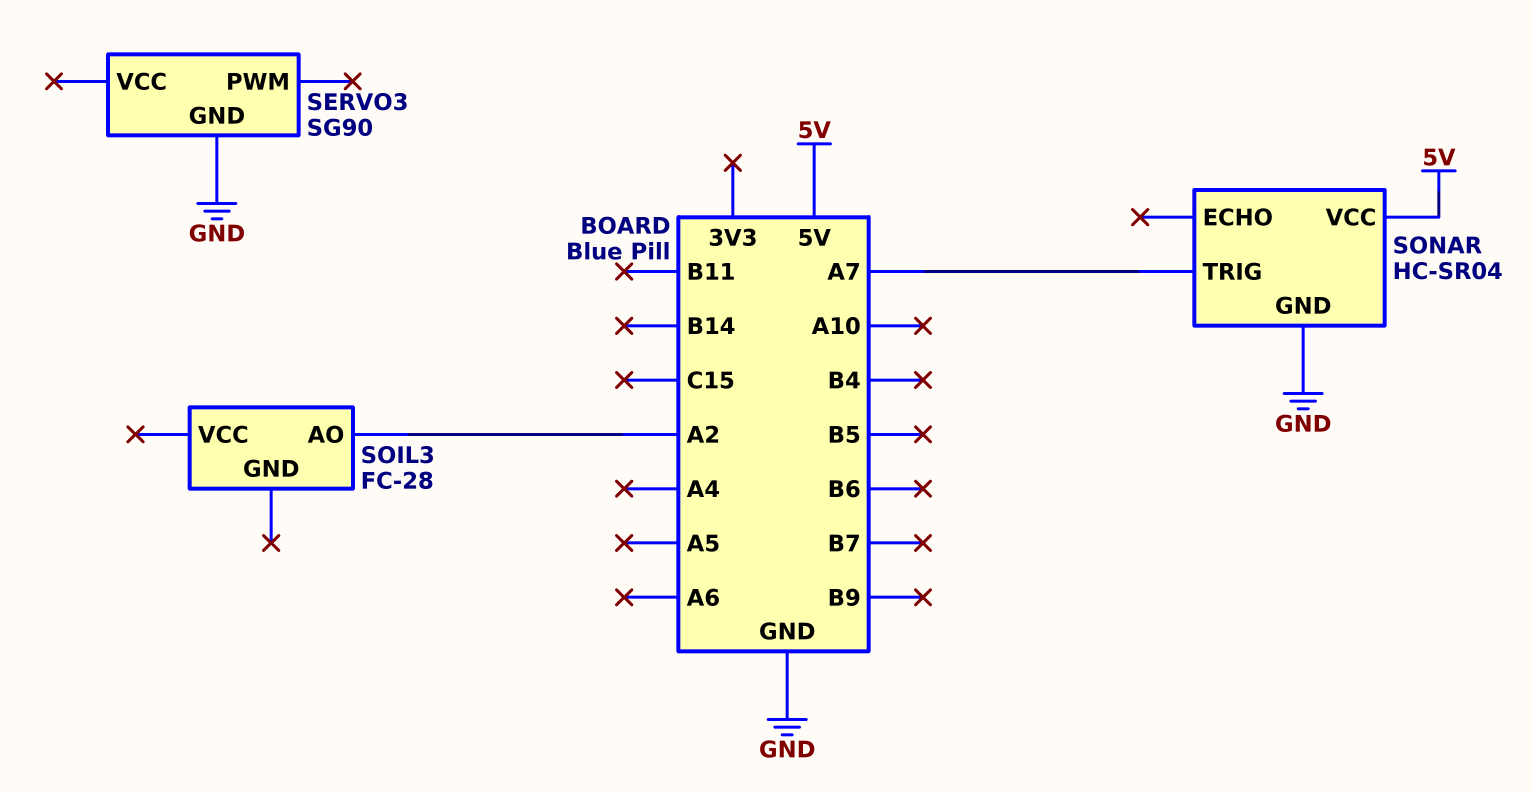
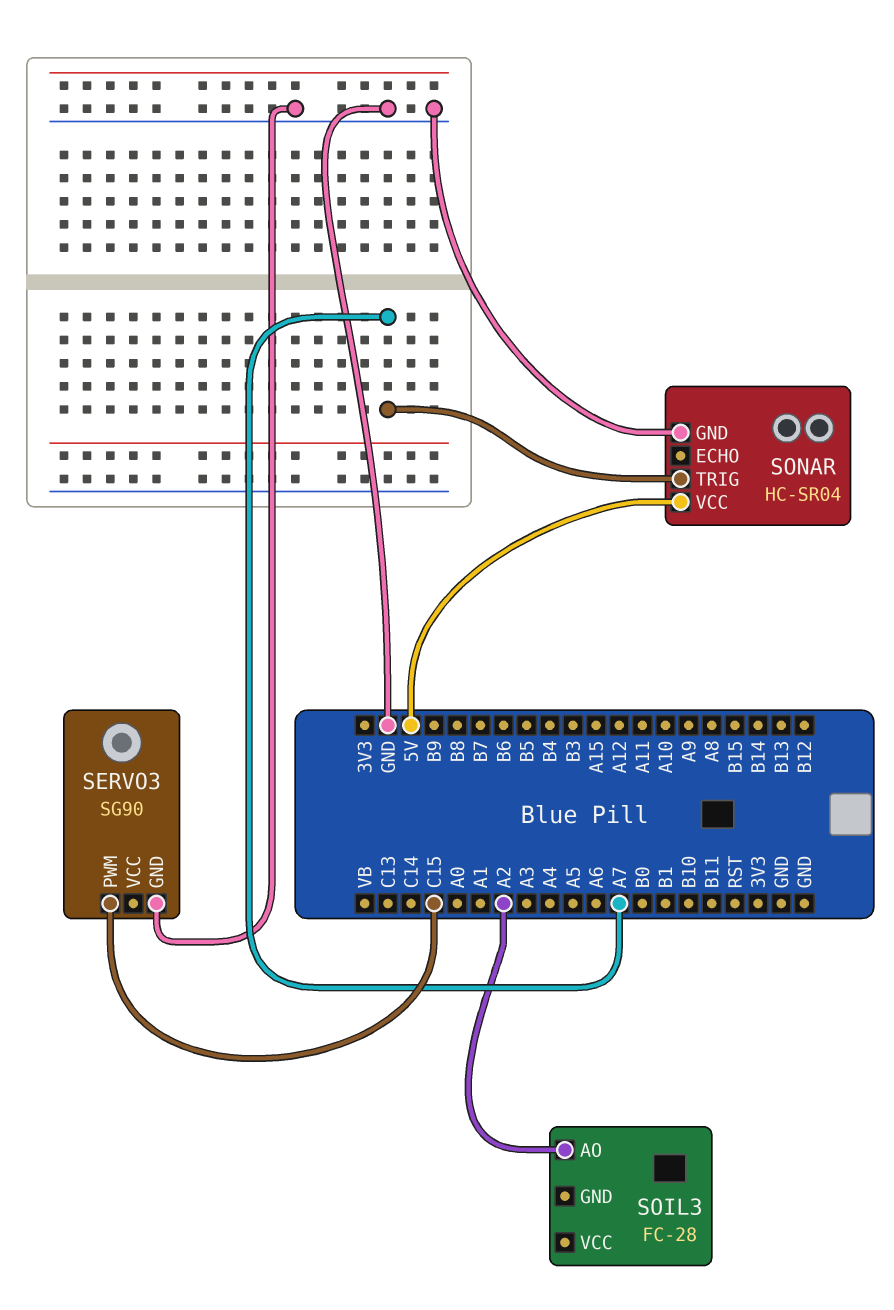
SERVO3 pin PWM: none -> C15

